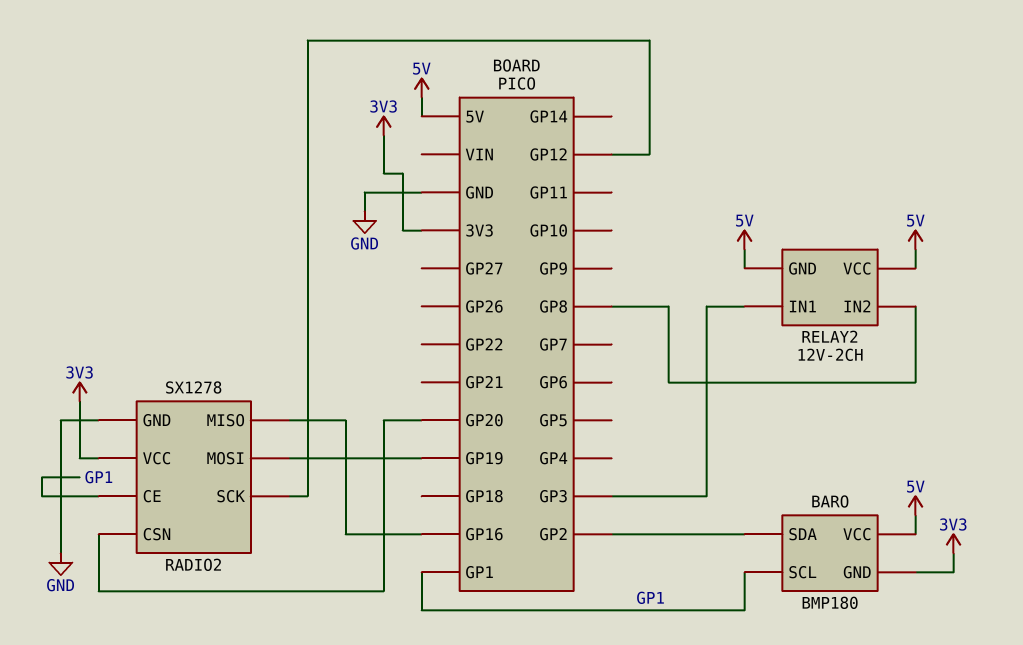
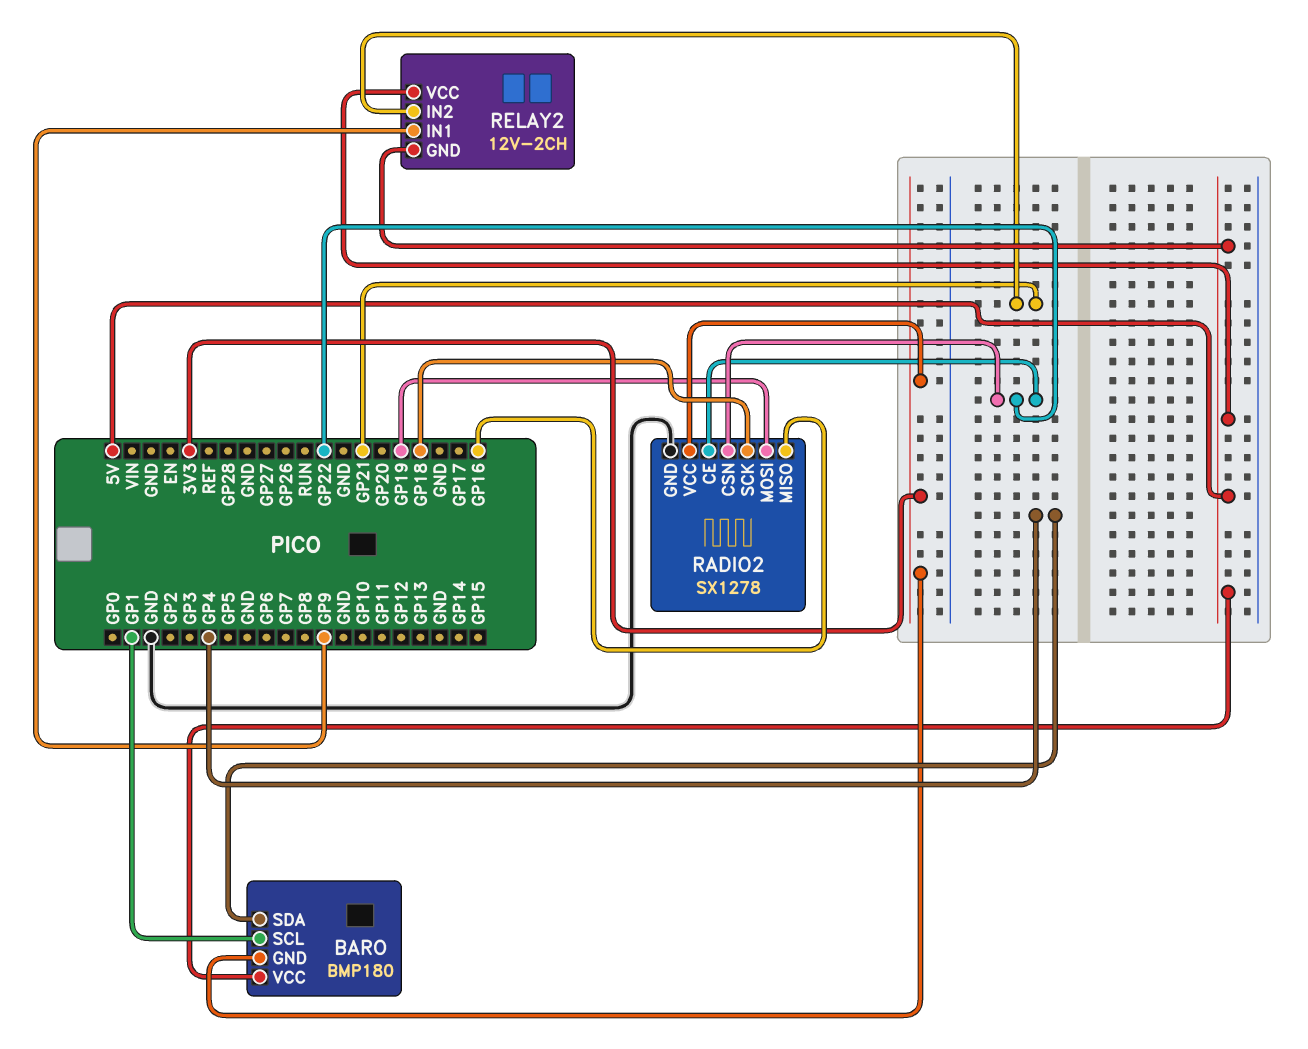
BARO pin SDA: GP2 -> GP4
RADIO2 pin CE: GP1 -> GP22
RADIO2 pin CSN: GP20 -> GP22
RADIO2 pin SCK: GP12 -> GP18
RELAY2 pin IN1: GP3 -> GP9
RELAY2 pin IN2: GP8 -> GP21

